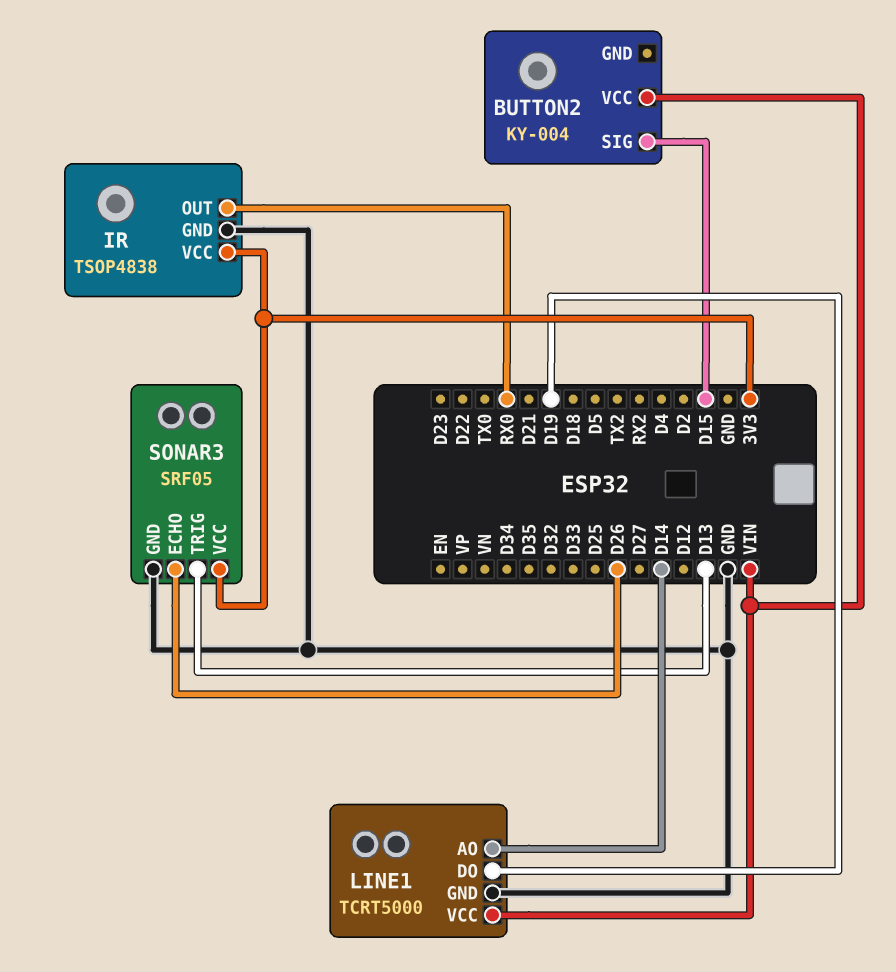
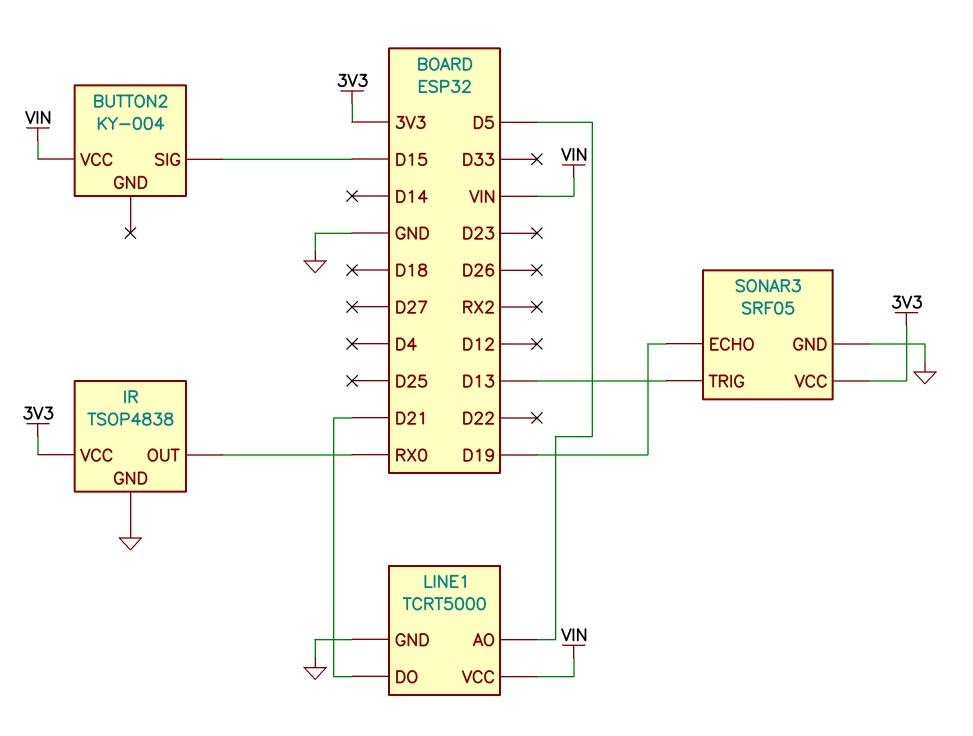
LINE1 pin AO: D14 -> D5
LINE1 pin DO: D19 -> D21
SONAR3 pin ECHO: D26 -> D19

